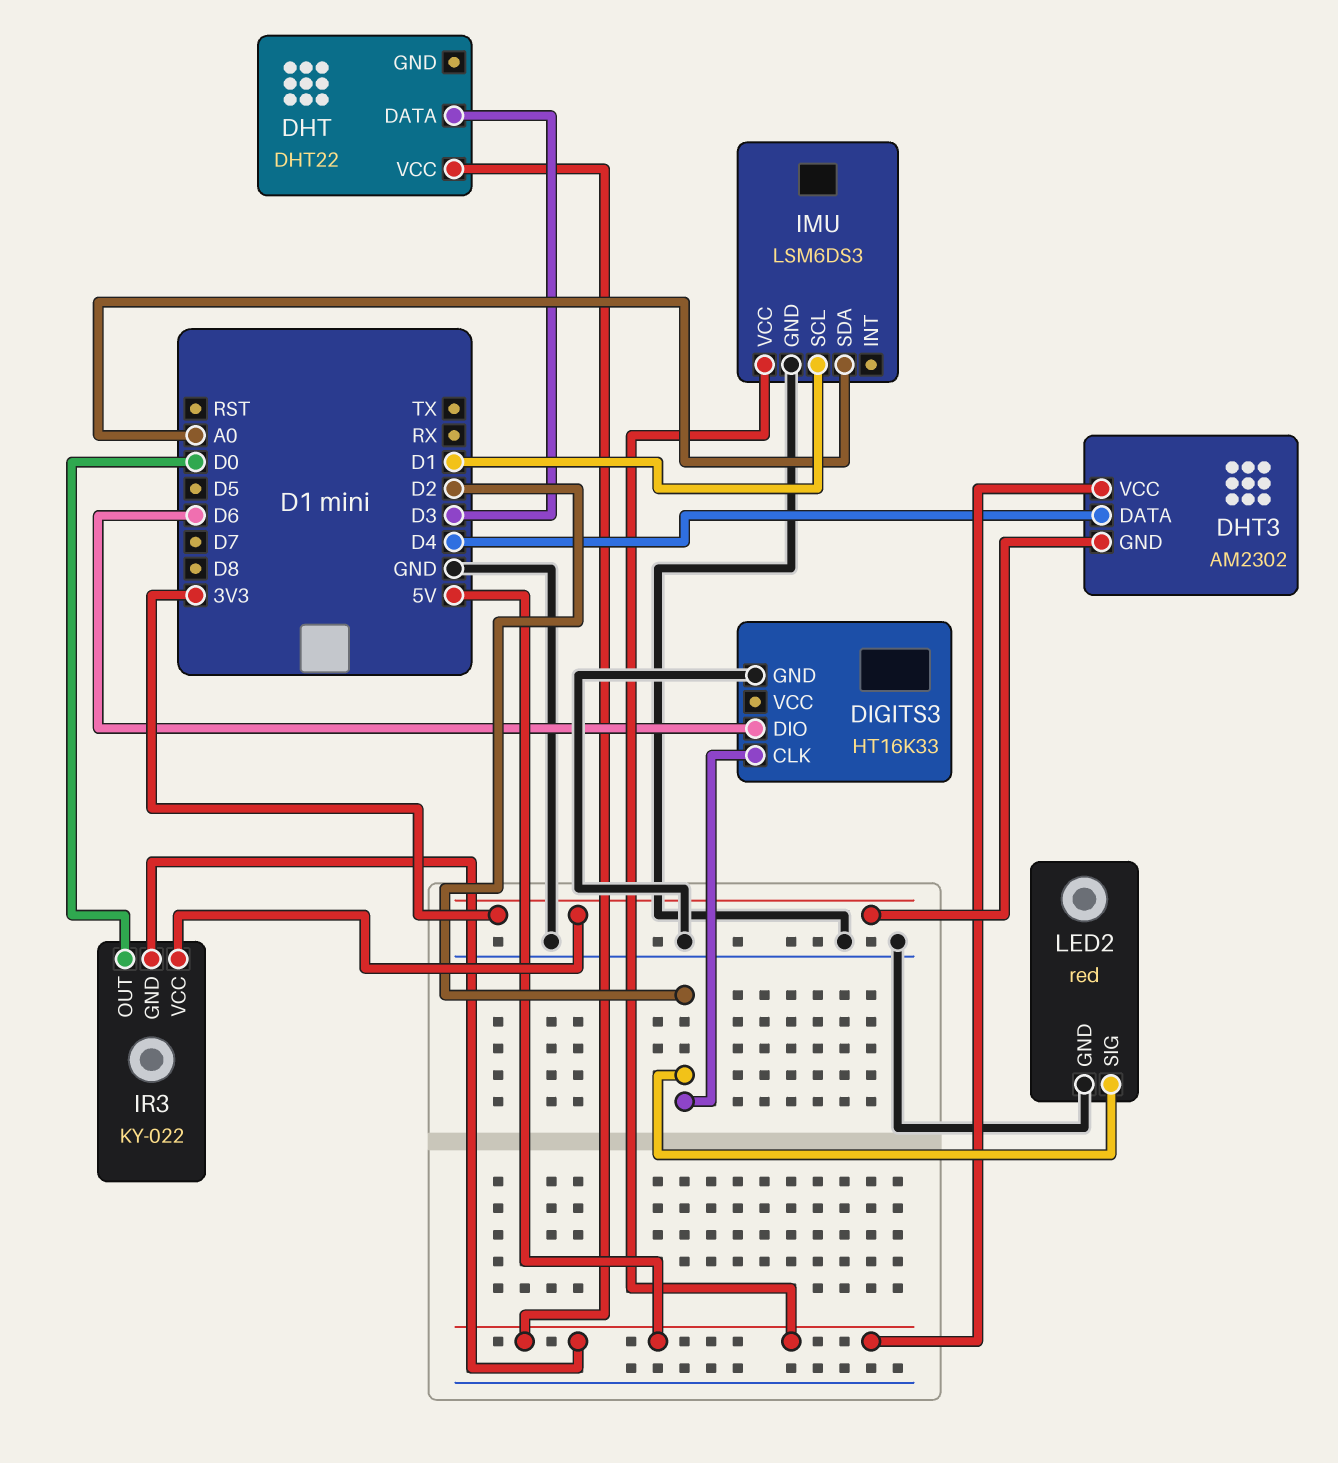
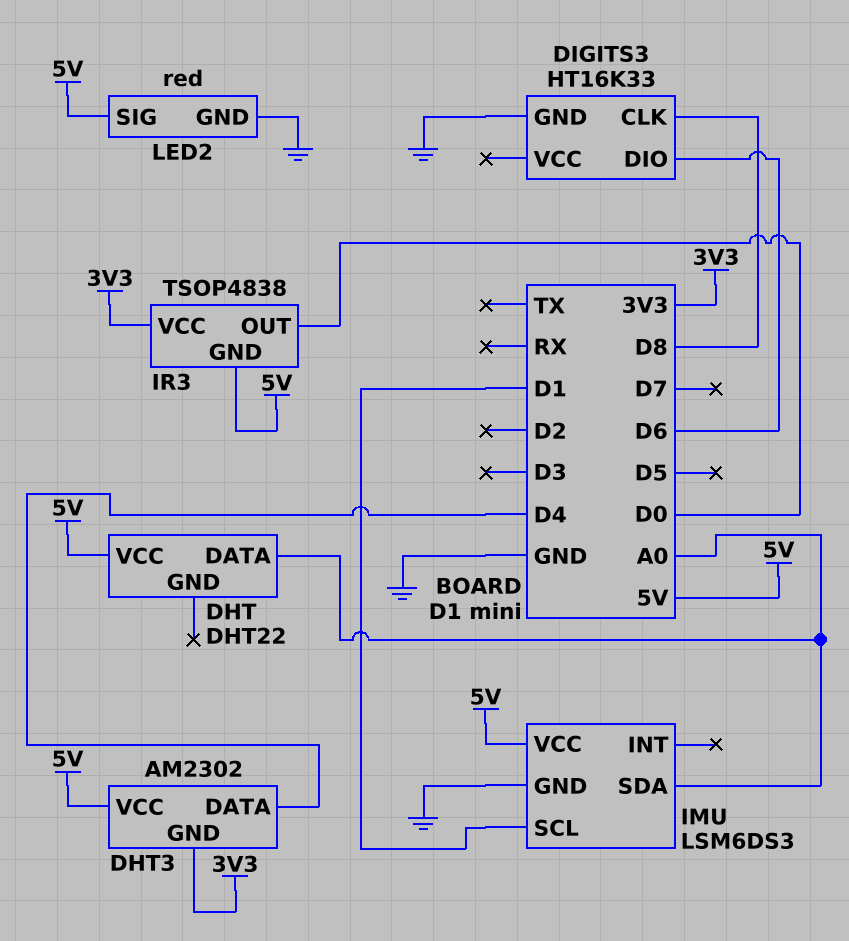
DHT pin DATA: D3 -> A0
DIGITS3 pin CLK: D2 -> D8
IR3: KY-022 -> TSOP4838
LED2 pin SIG: D2 -> 5V

